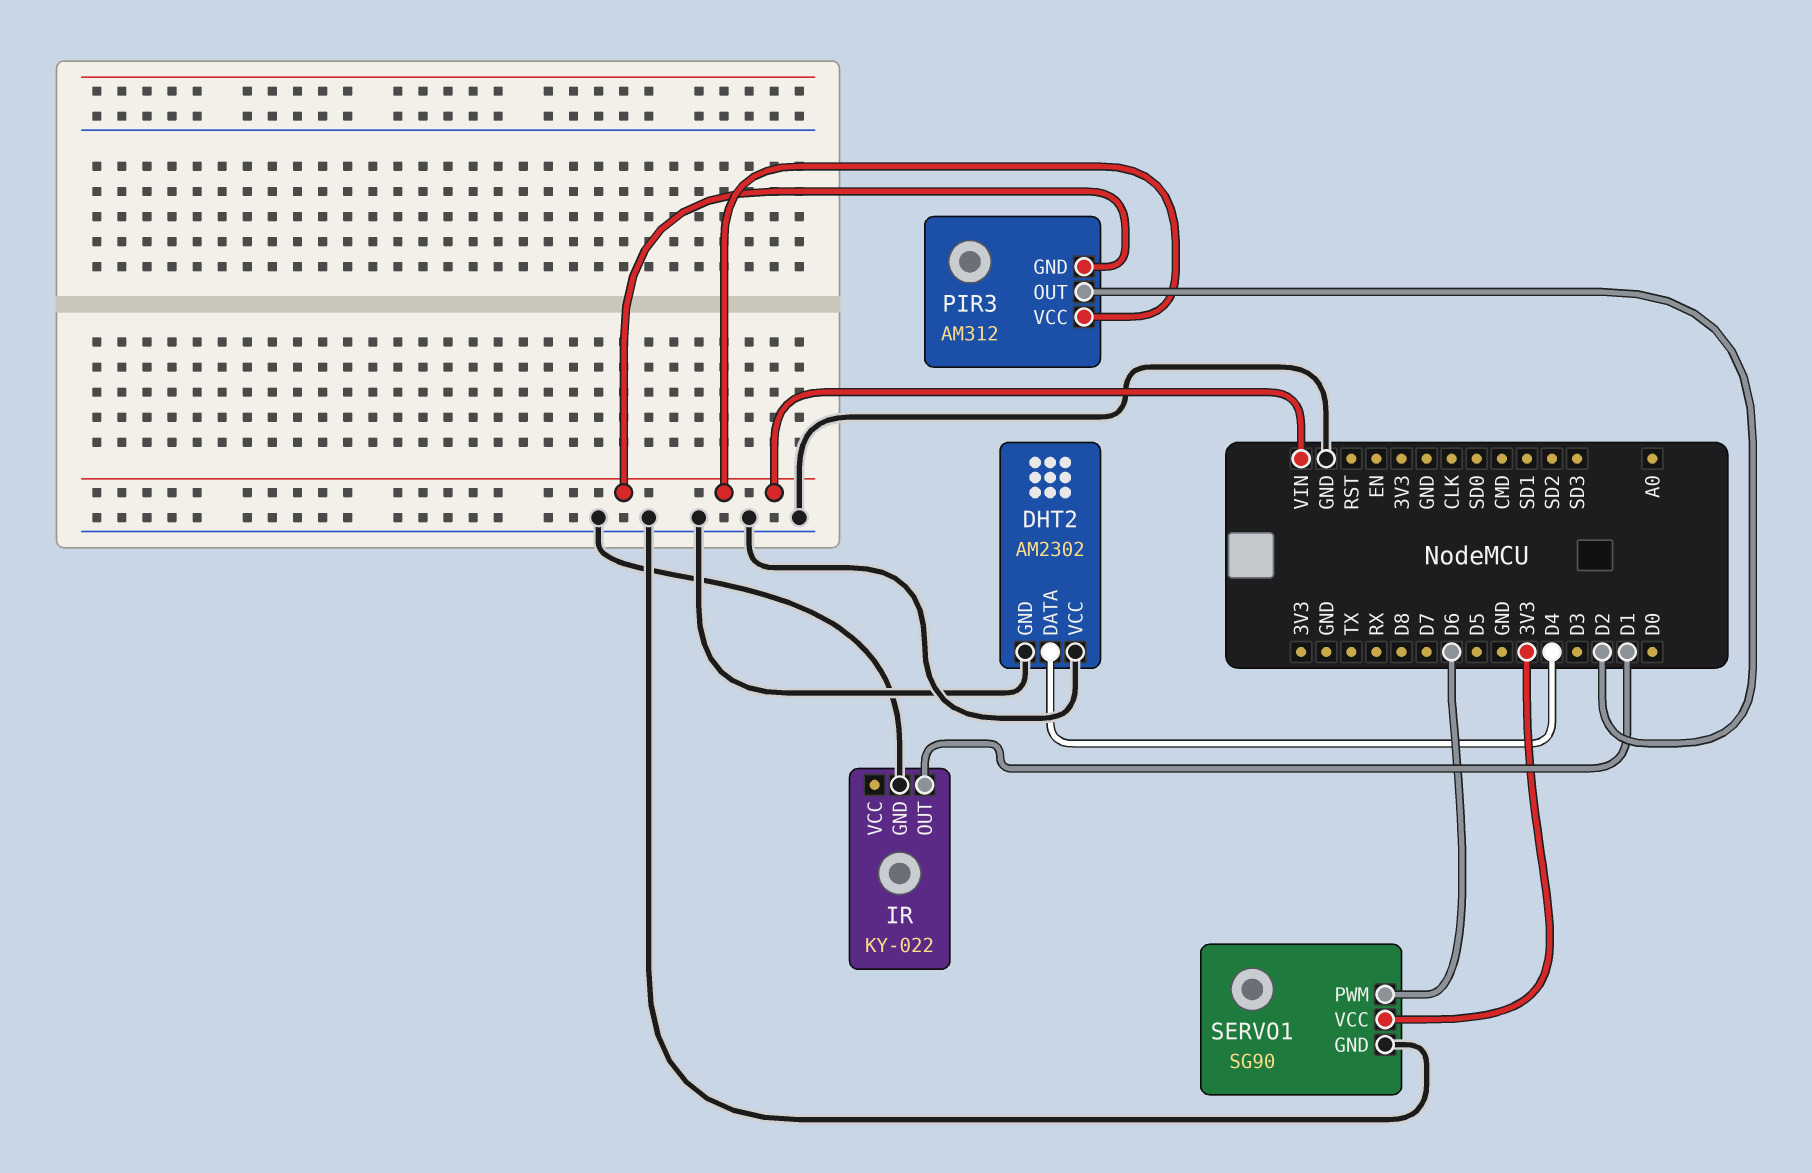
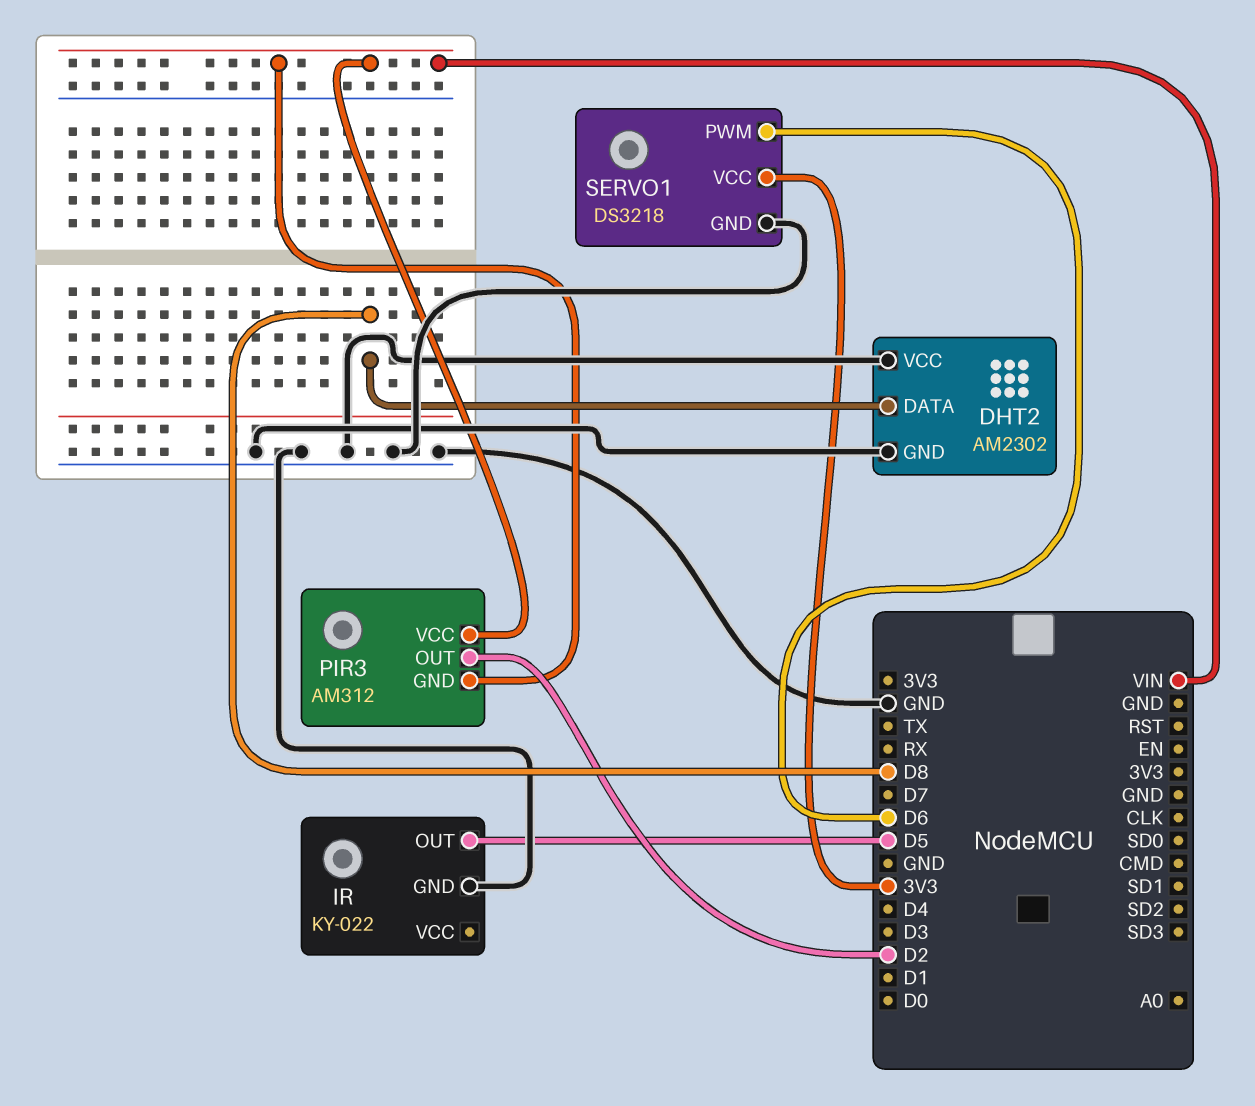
DHT2 pin DATA: D4 -> D8
IR pin OUT: D1 -> D5
SERVO1: SG90 -> DS3218

